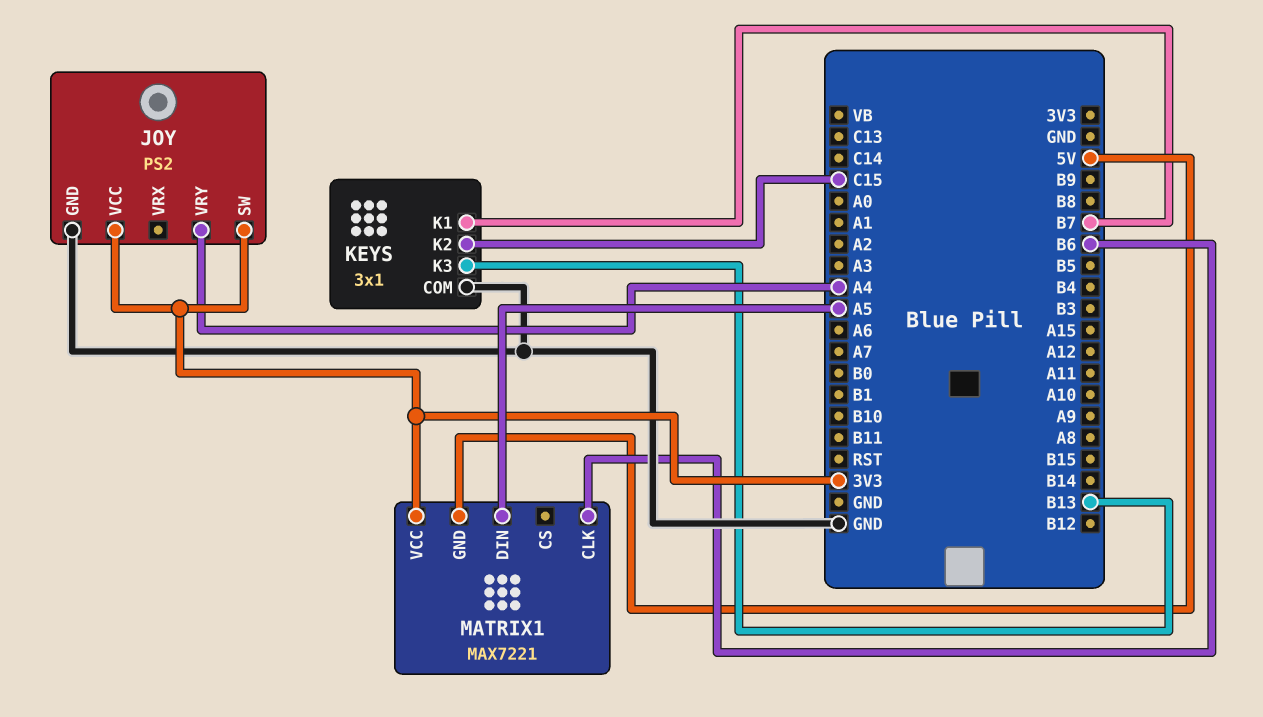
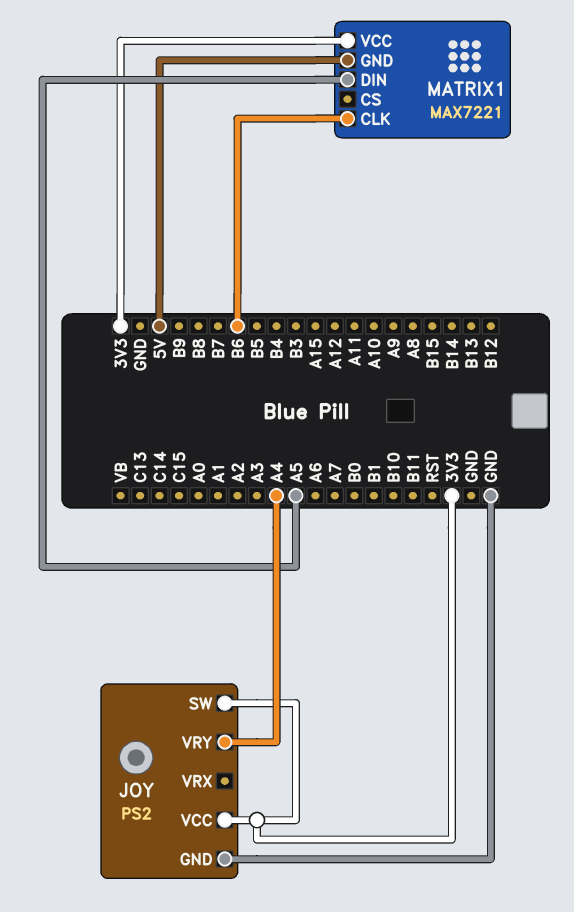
KEYS: 3x1 -> none
KEYS pin COM: GND -> none
KEYS pin K1: B7 -> none
KEYS pin K2: C15 -> none
KEYS pin K3: B13 -> none

